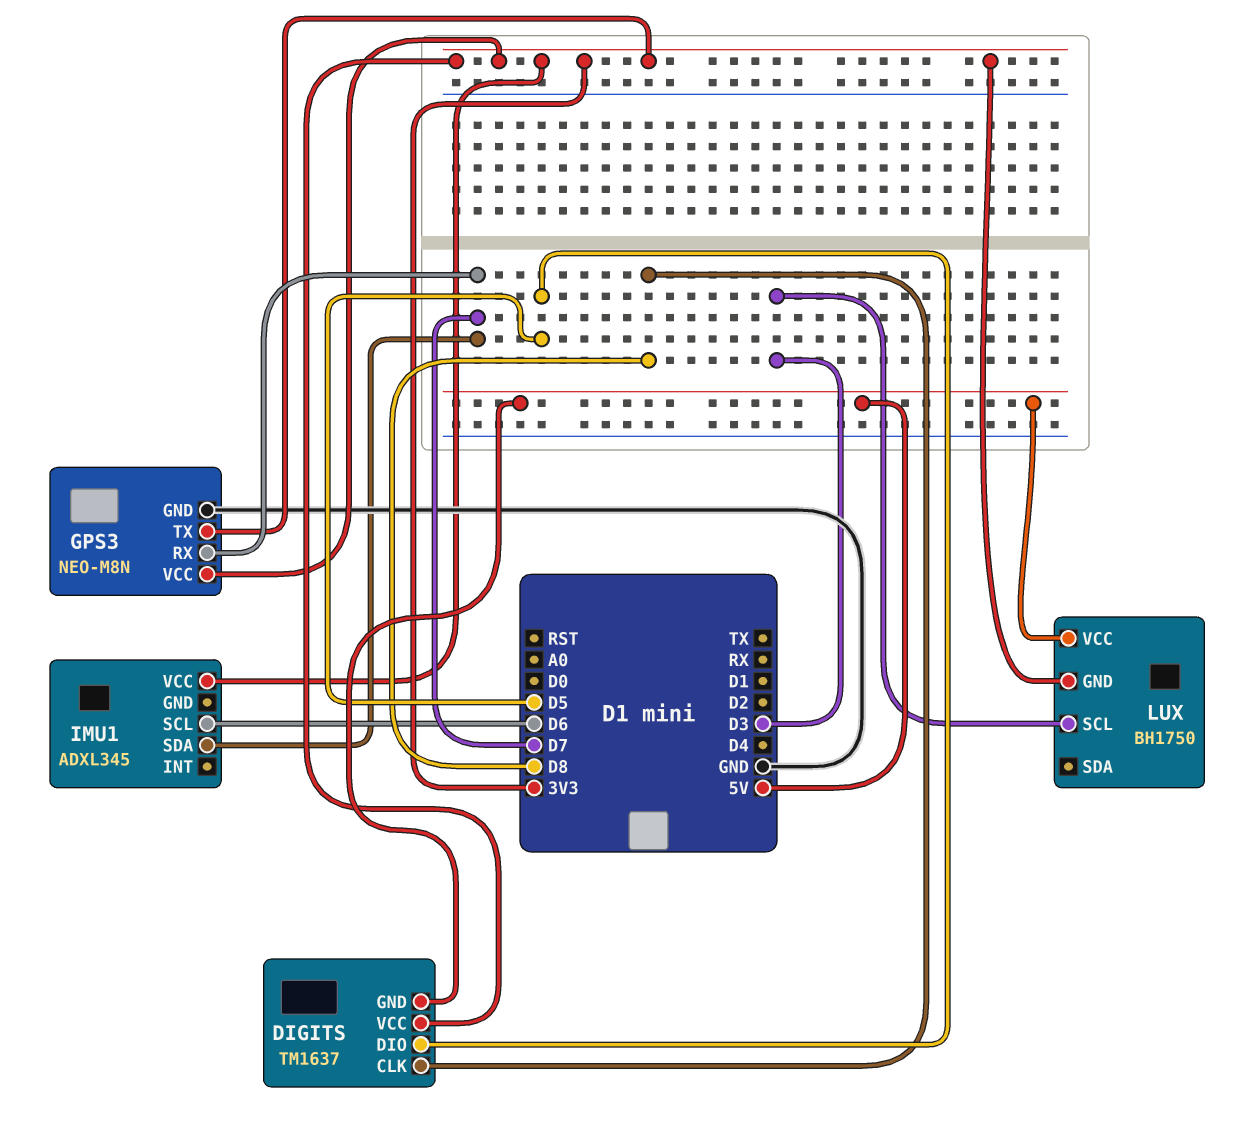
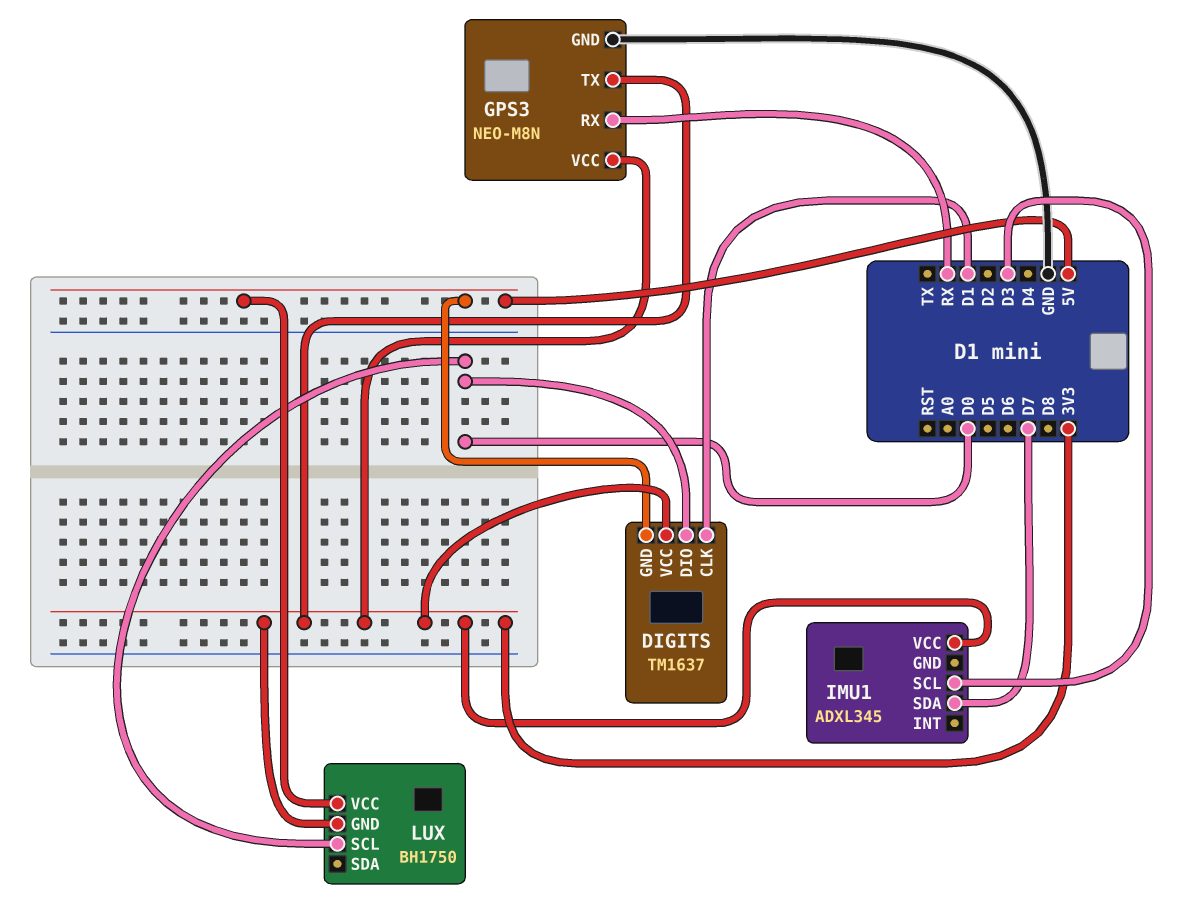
DIGITS pin CLK: D8 -> D1
DIGITS pin DIO: D5 -> D0
GPS3 pin RX: D7 -> RX
IMU1 pin SCL: D6 -> D3
LUX pin SCL: D3 -> D0

